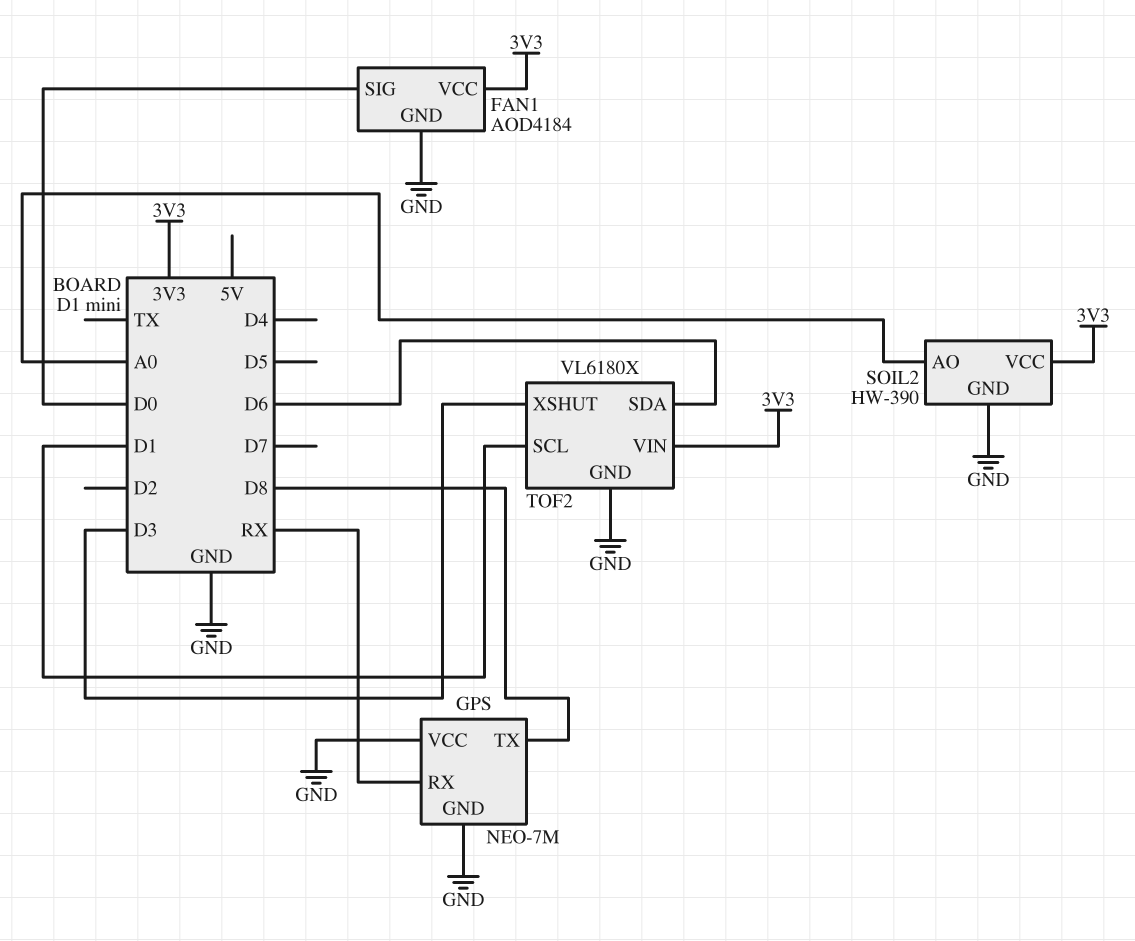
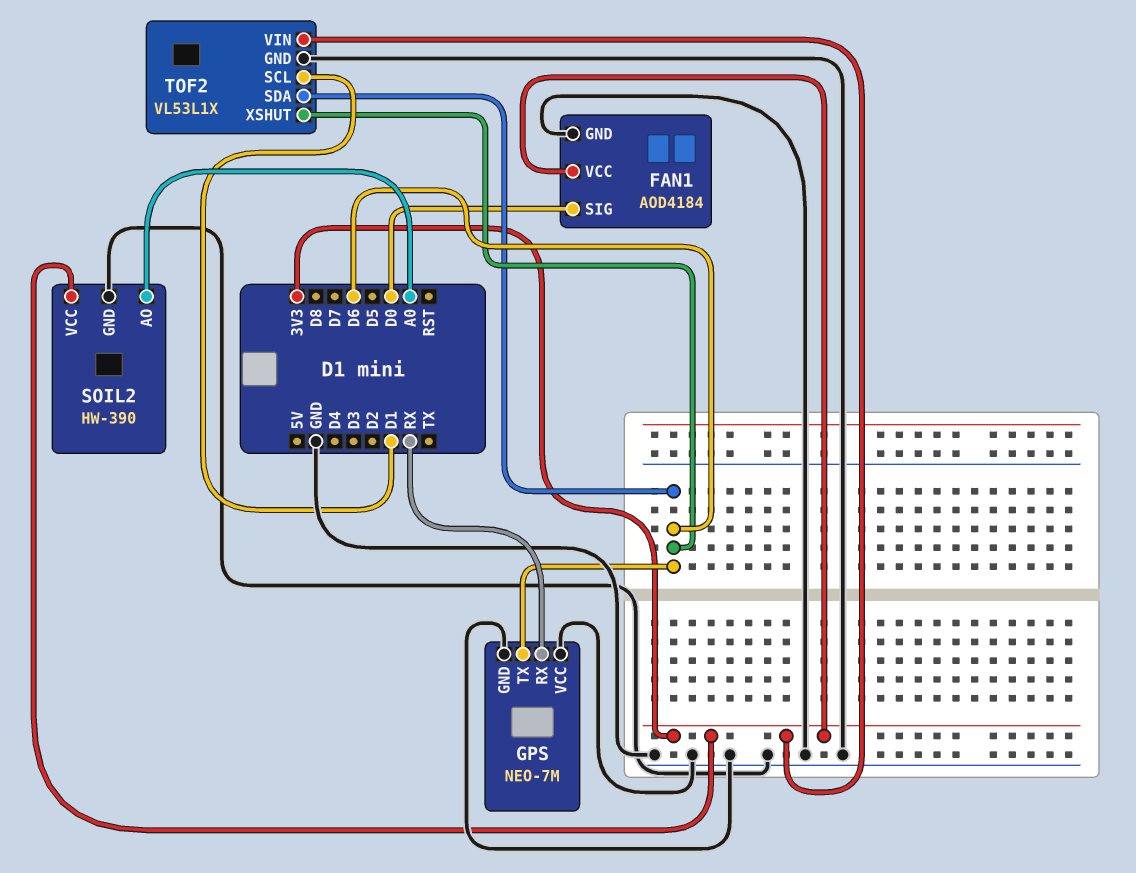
GPS pin TX: D8 -> D6
TOF2: VL6180X -> VL53L1X
TOF2 pin XSHUT: D3 -> D6

